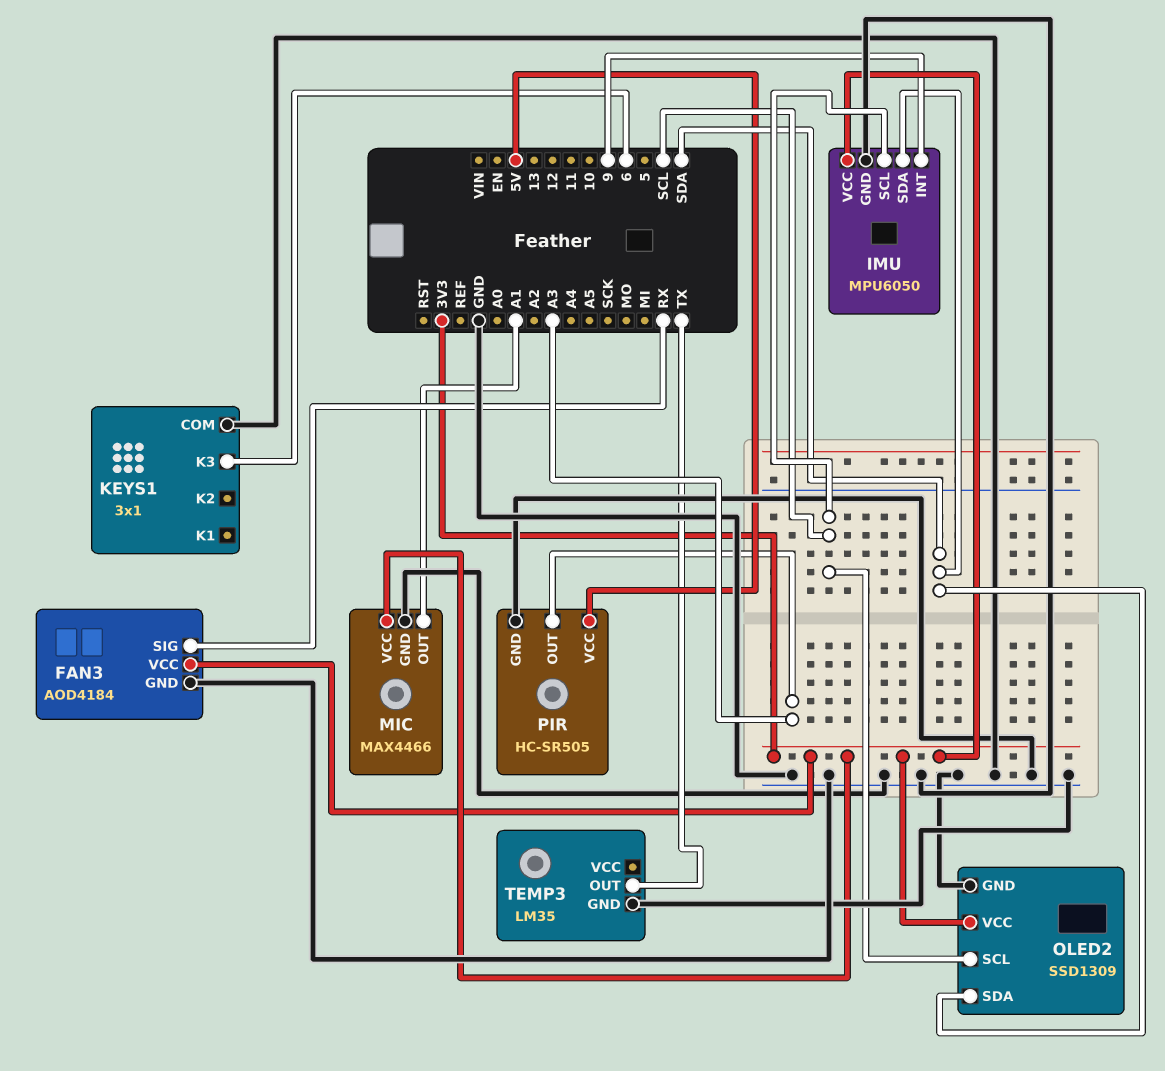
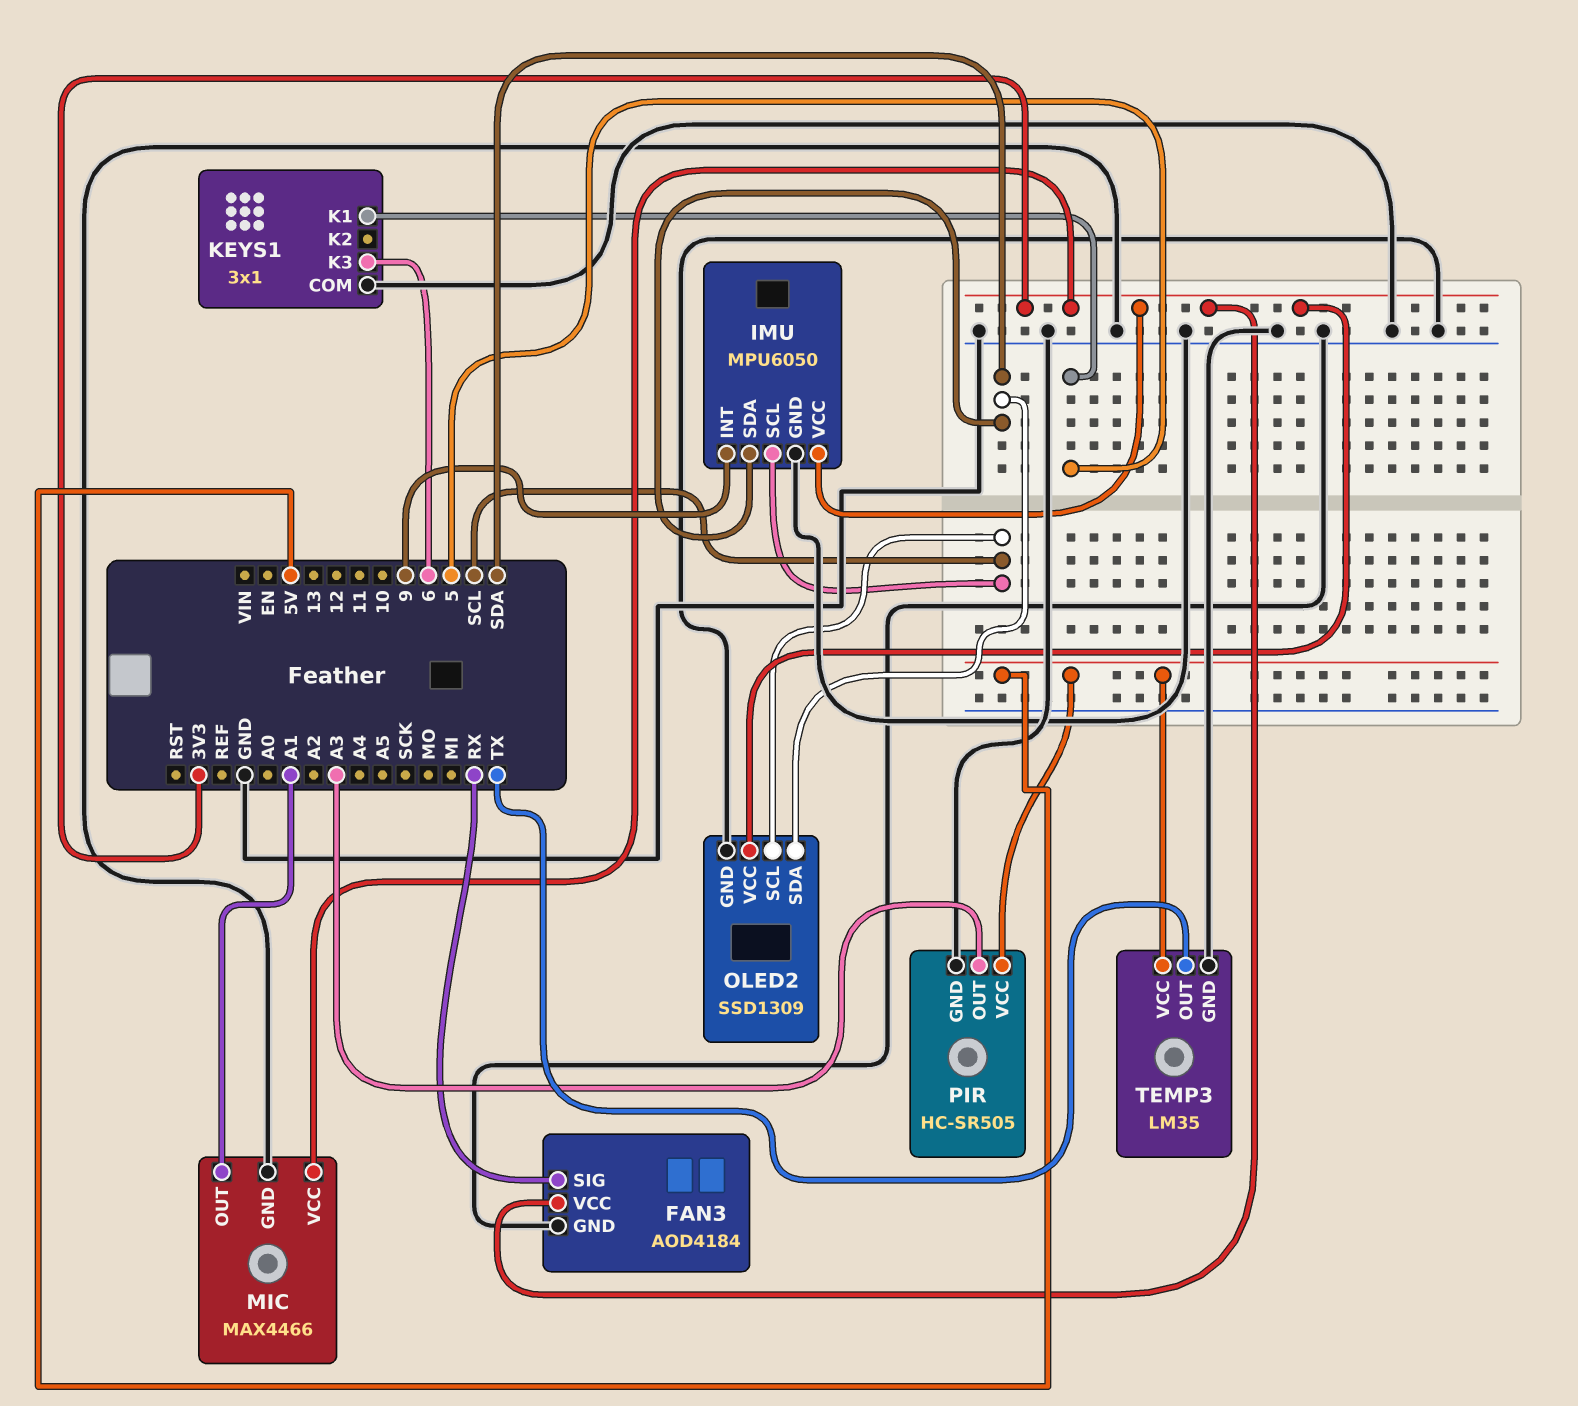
KEYS1 pin K1: none -> 5
TEMP3 pin VCC: none -> 5V

